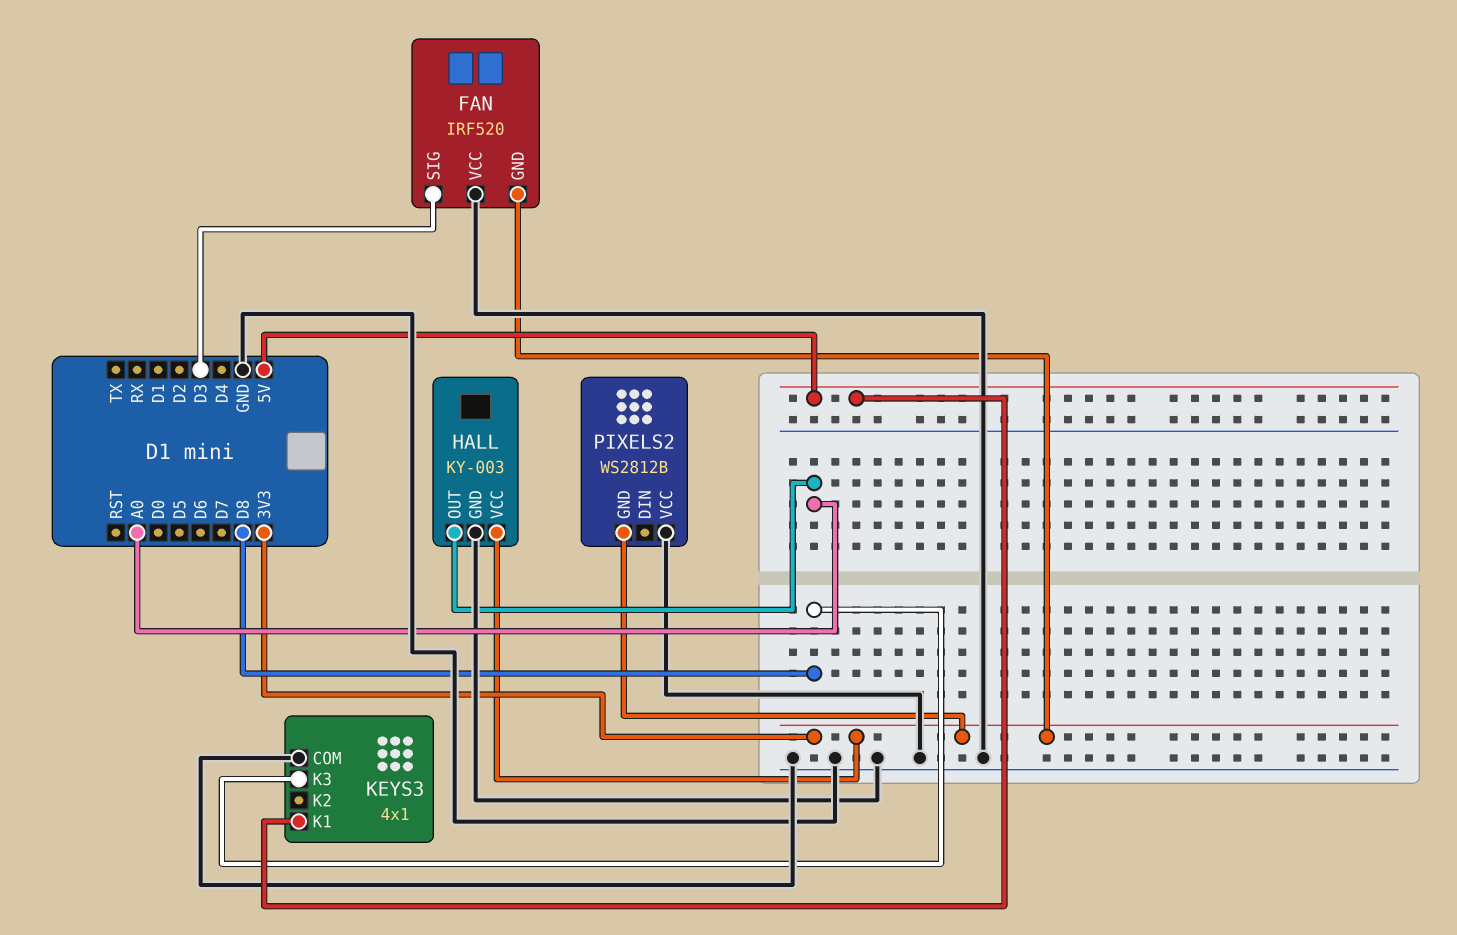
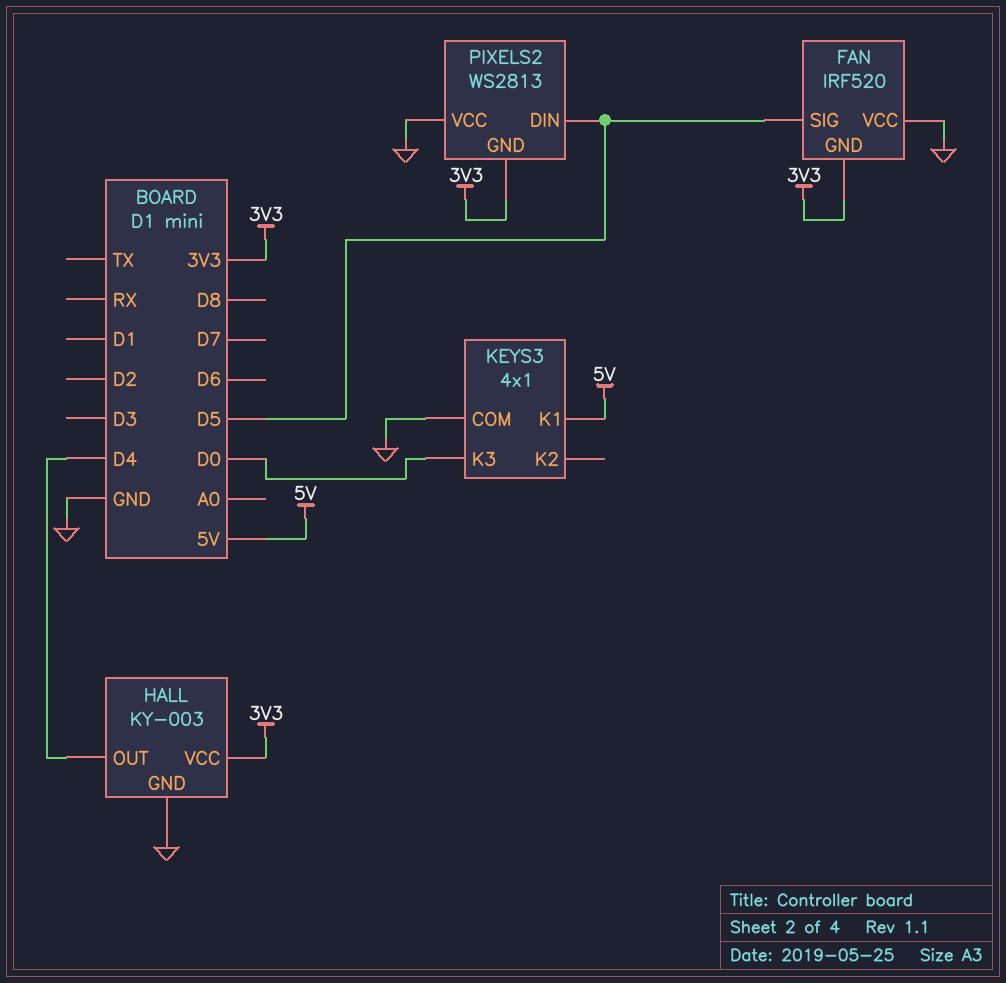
FAN pin SIG: D3 -> D5
HALL pin OUT: A0 -> D4
KEYS3 pin K3: D8 -> D0
PIXELS2: WS2812B -> WS2813
PIXELS2 pin DIN: none -> D5

